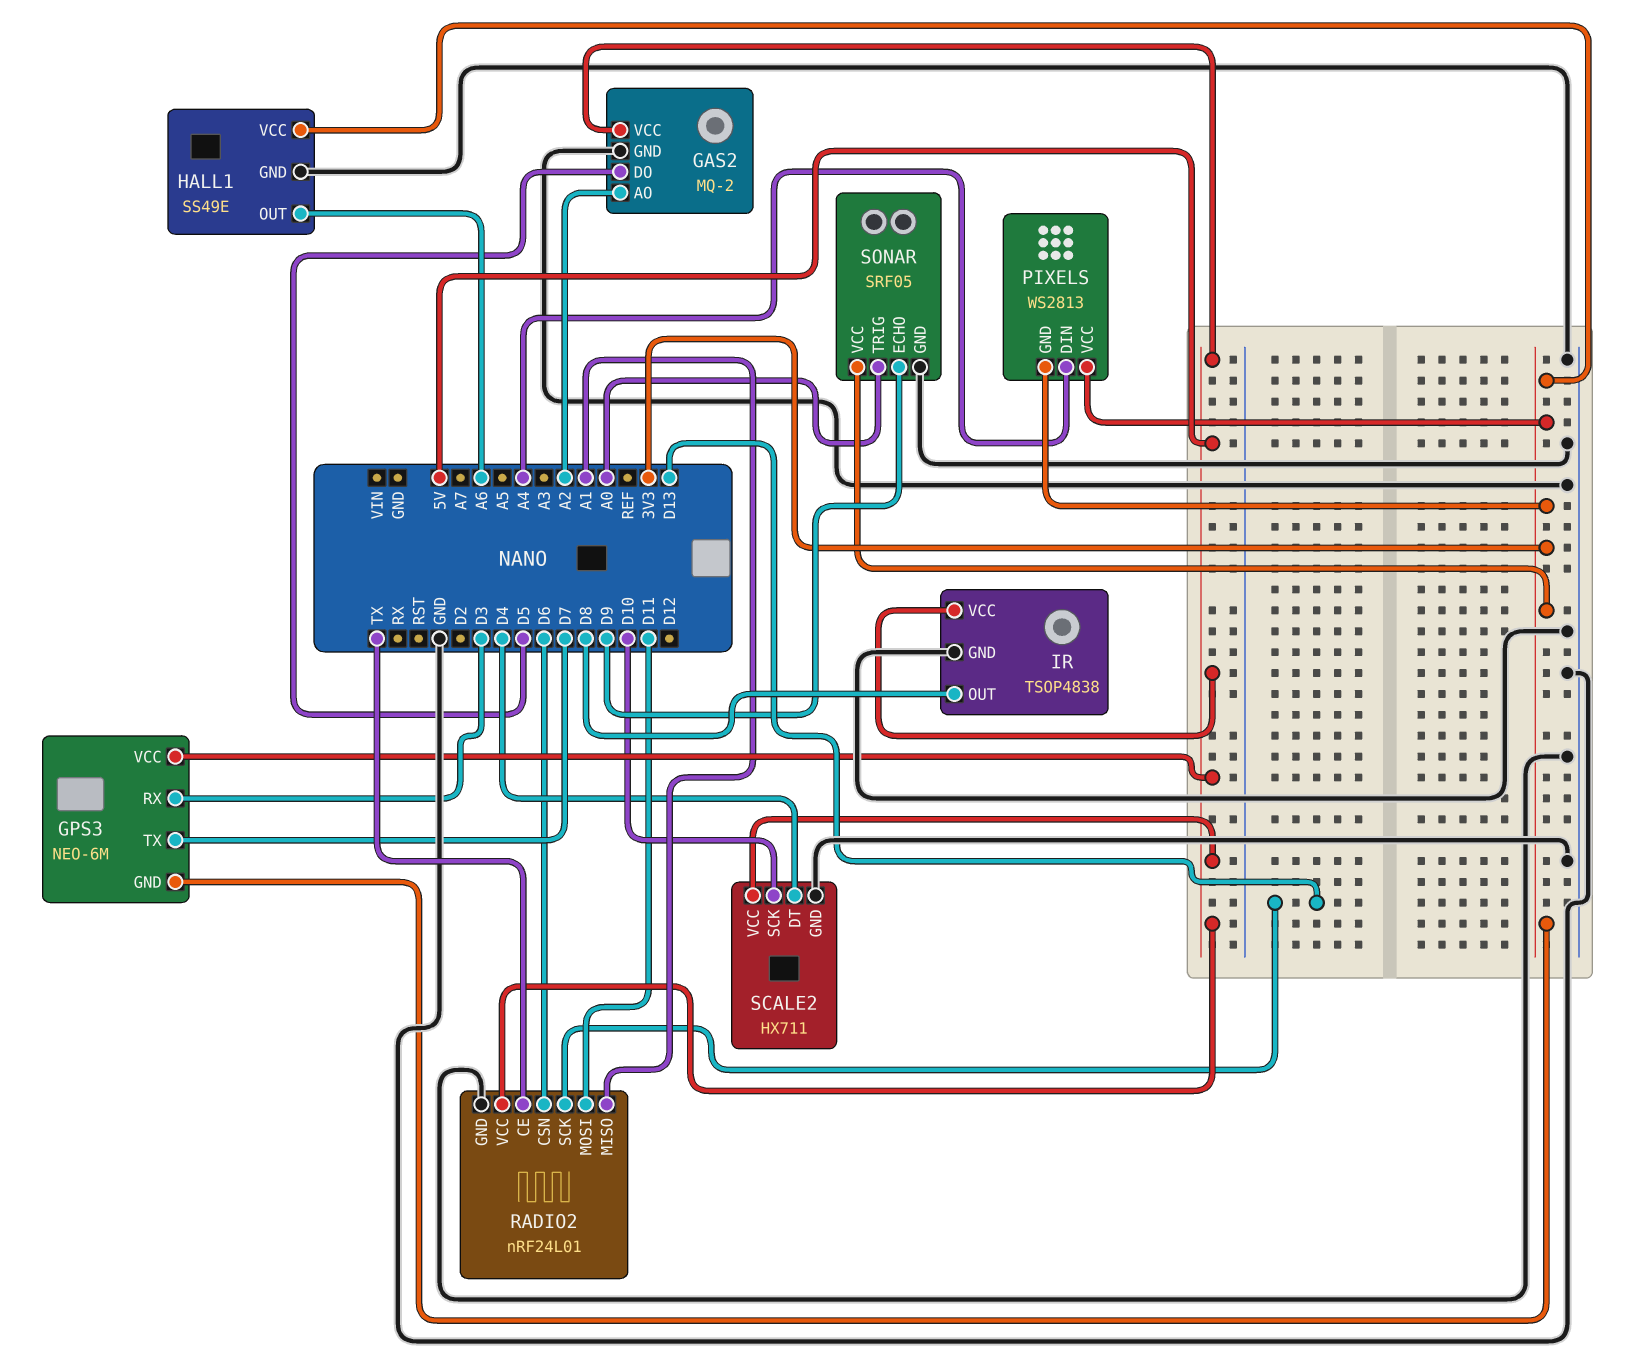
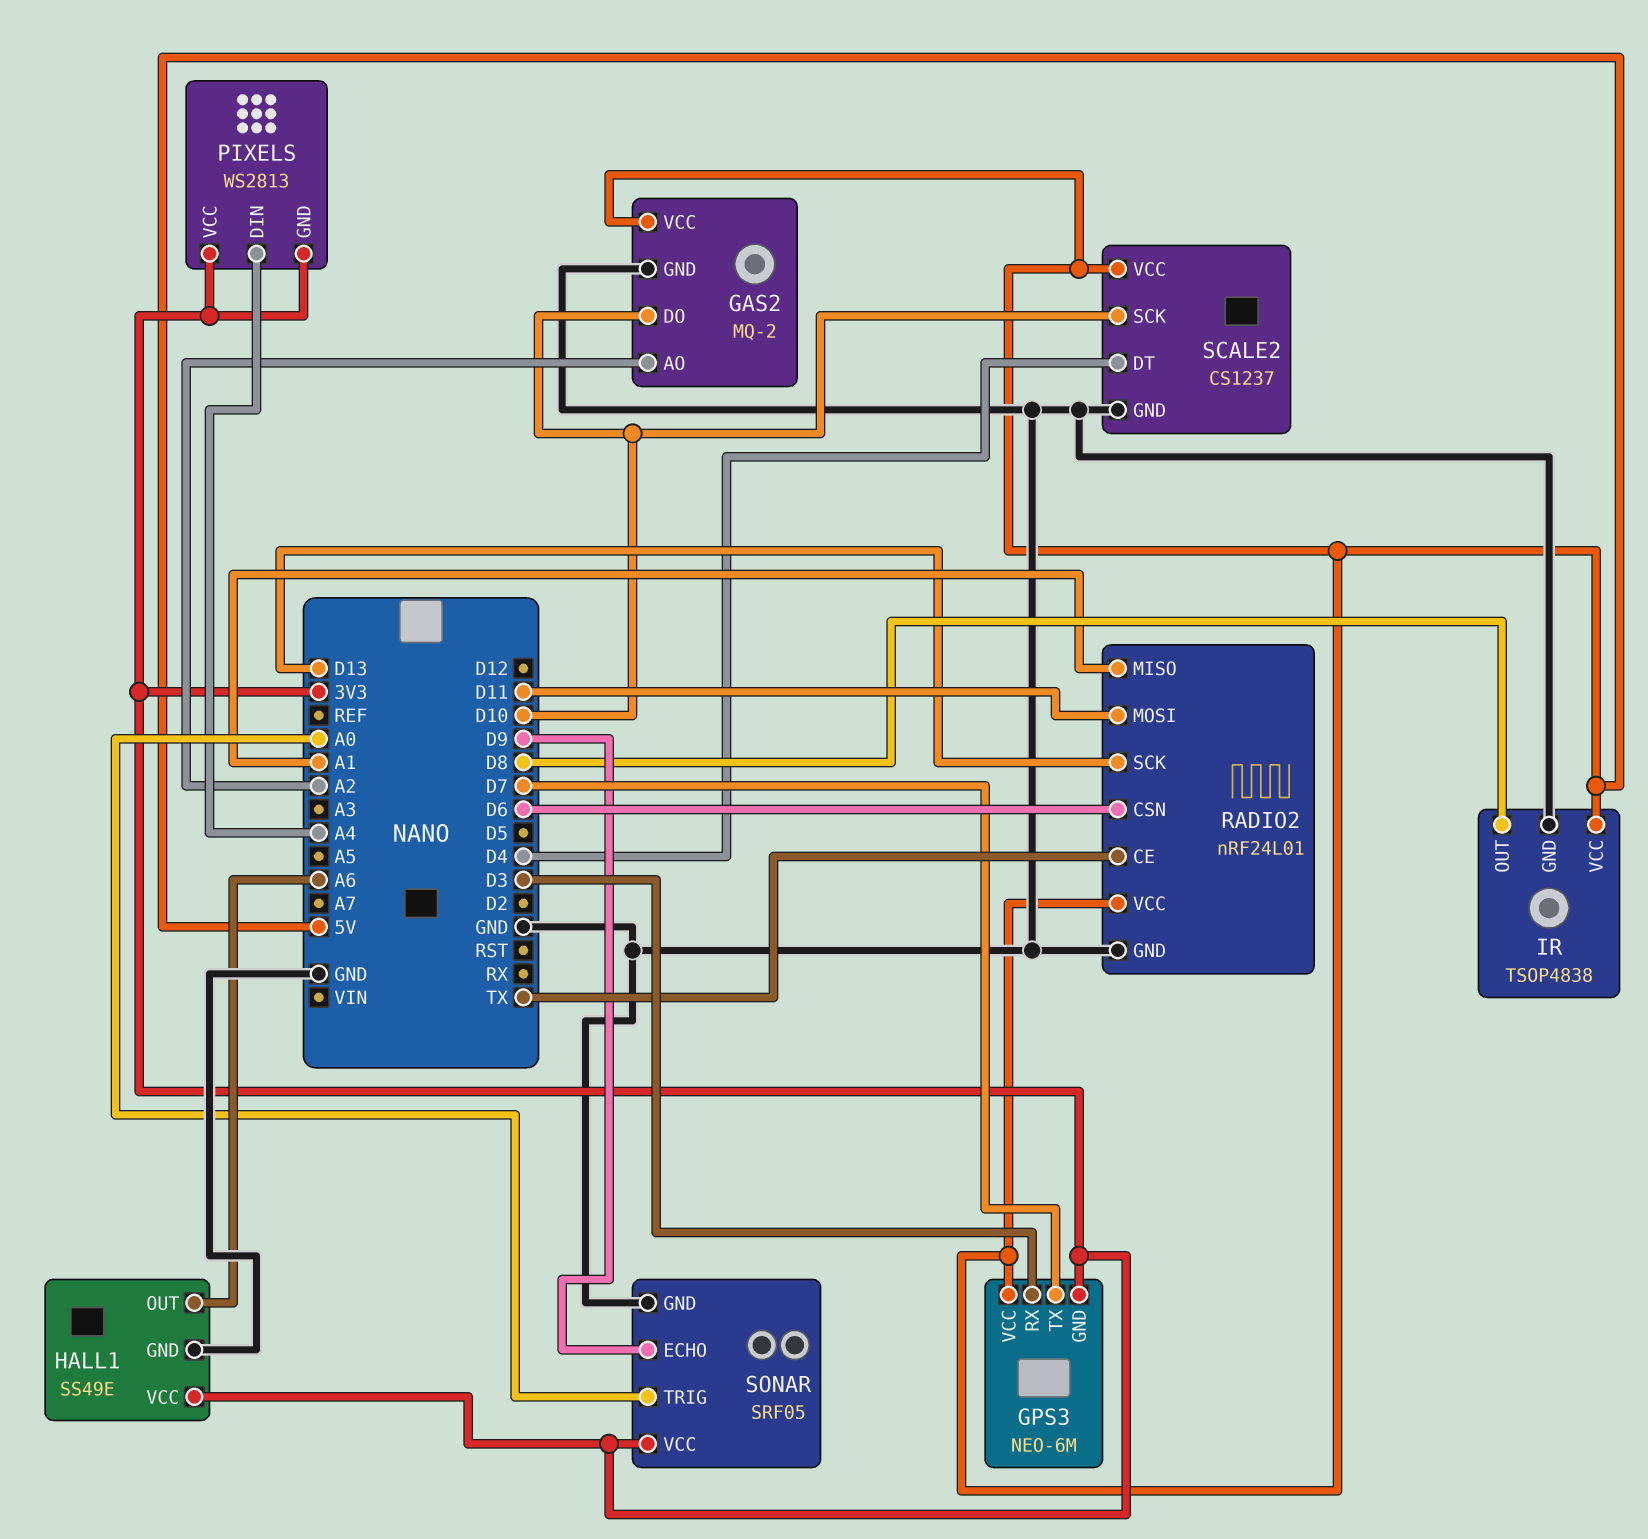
GAS2 pin DO: D5 -> D10
SCALE2: HX711 -> CS1237

